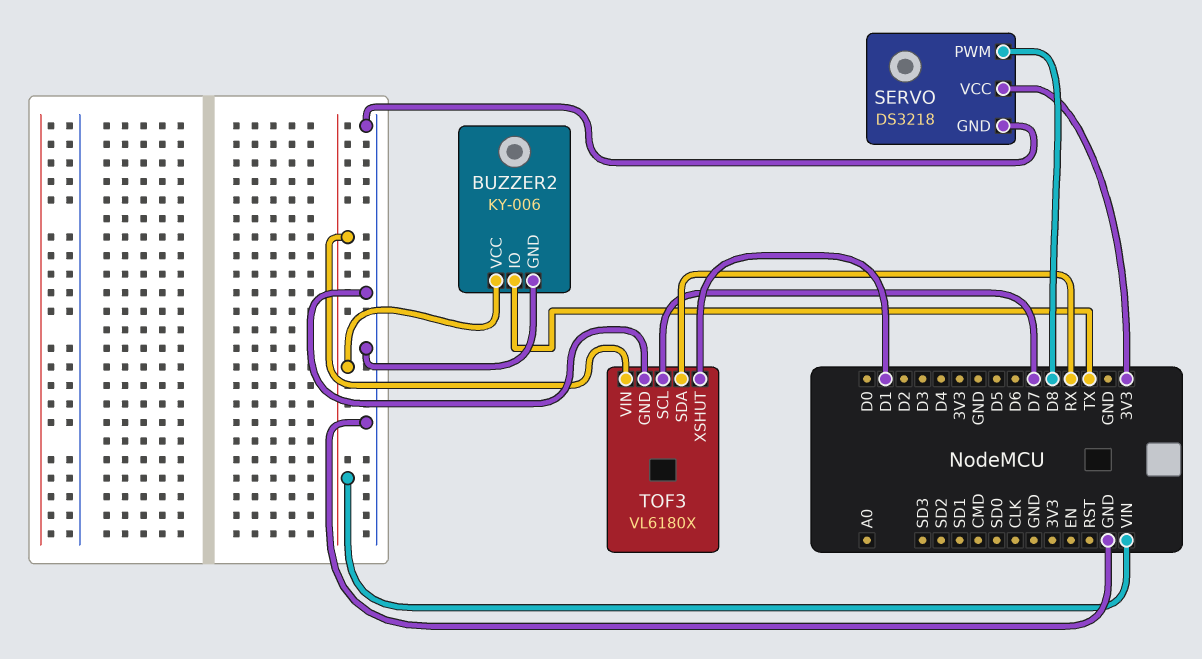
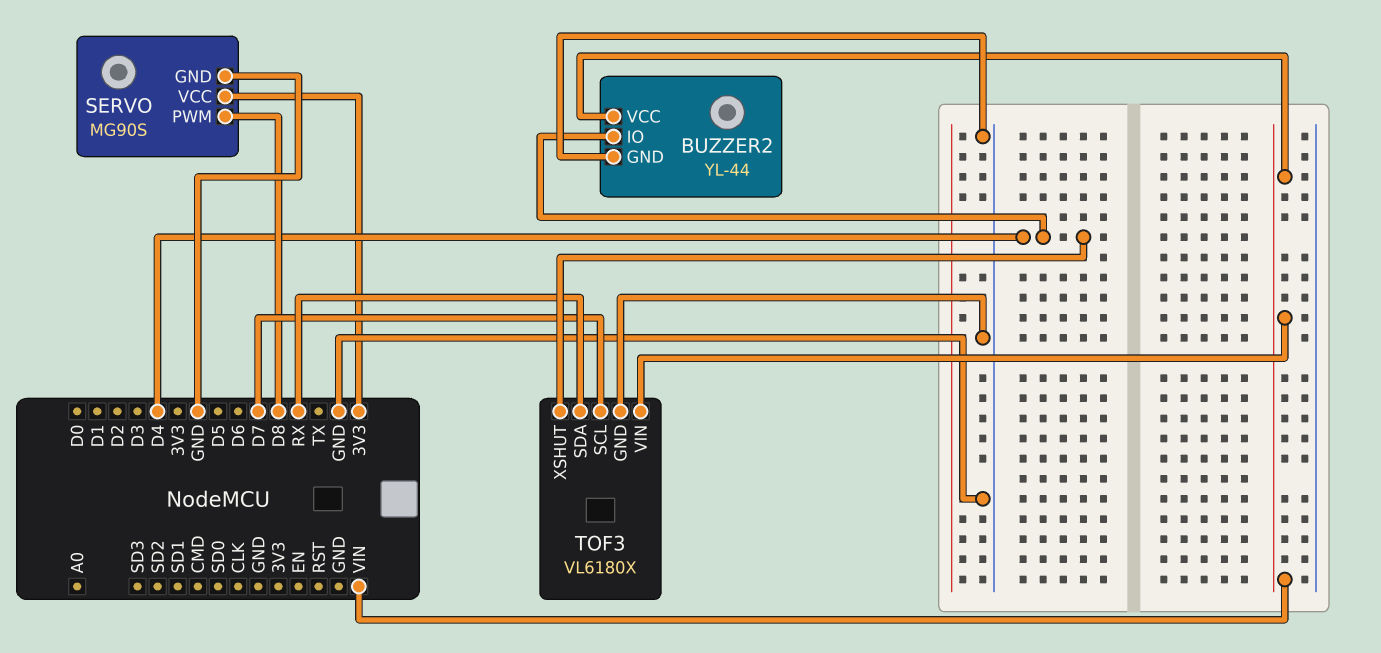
BUZZER2: KY-006 -> YL-44
BUZZER2 pin IO: TX -> D4
SERVO: DS3218 -> MG90S
TOF3 pin XSHUT: D1 -> D4

